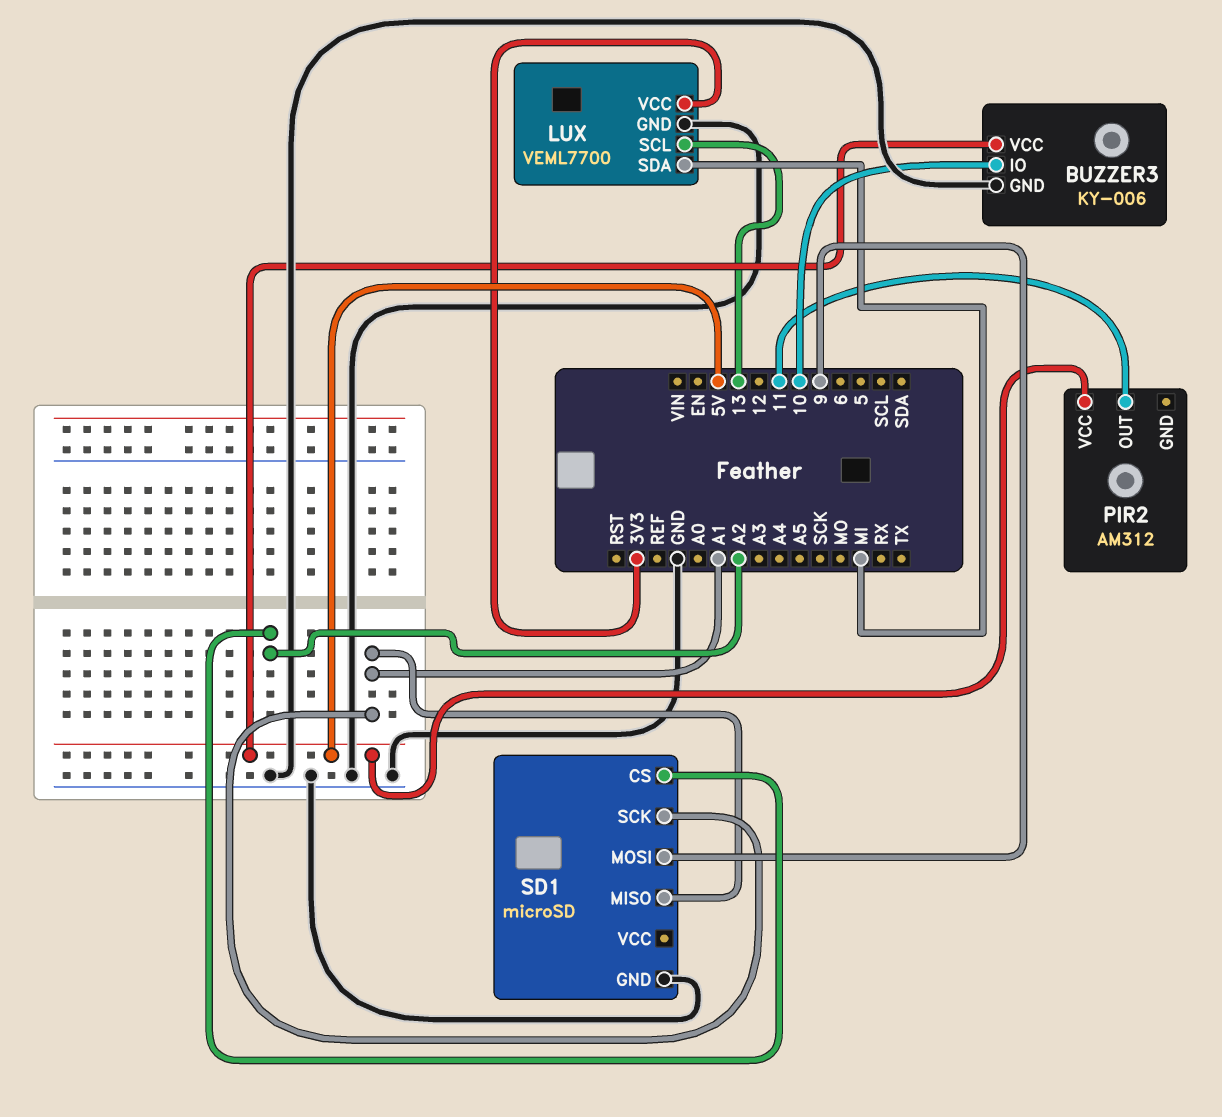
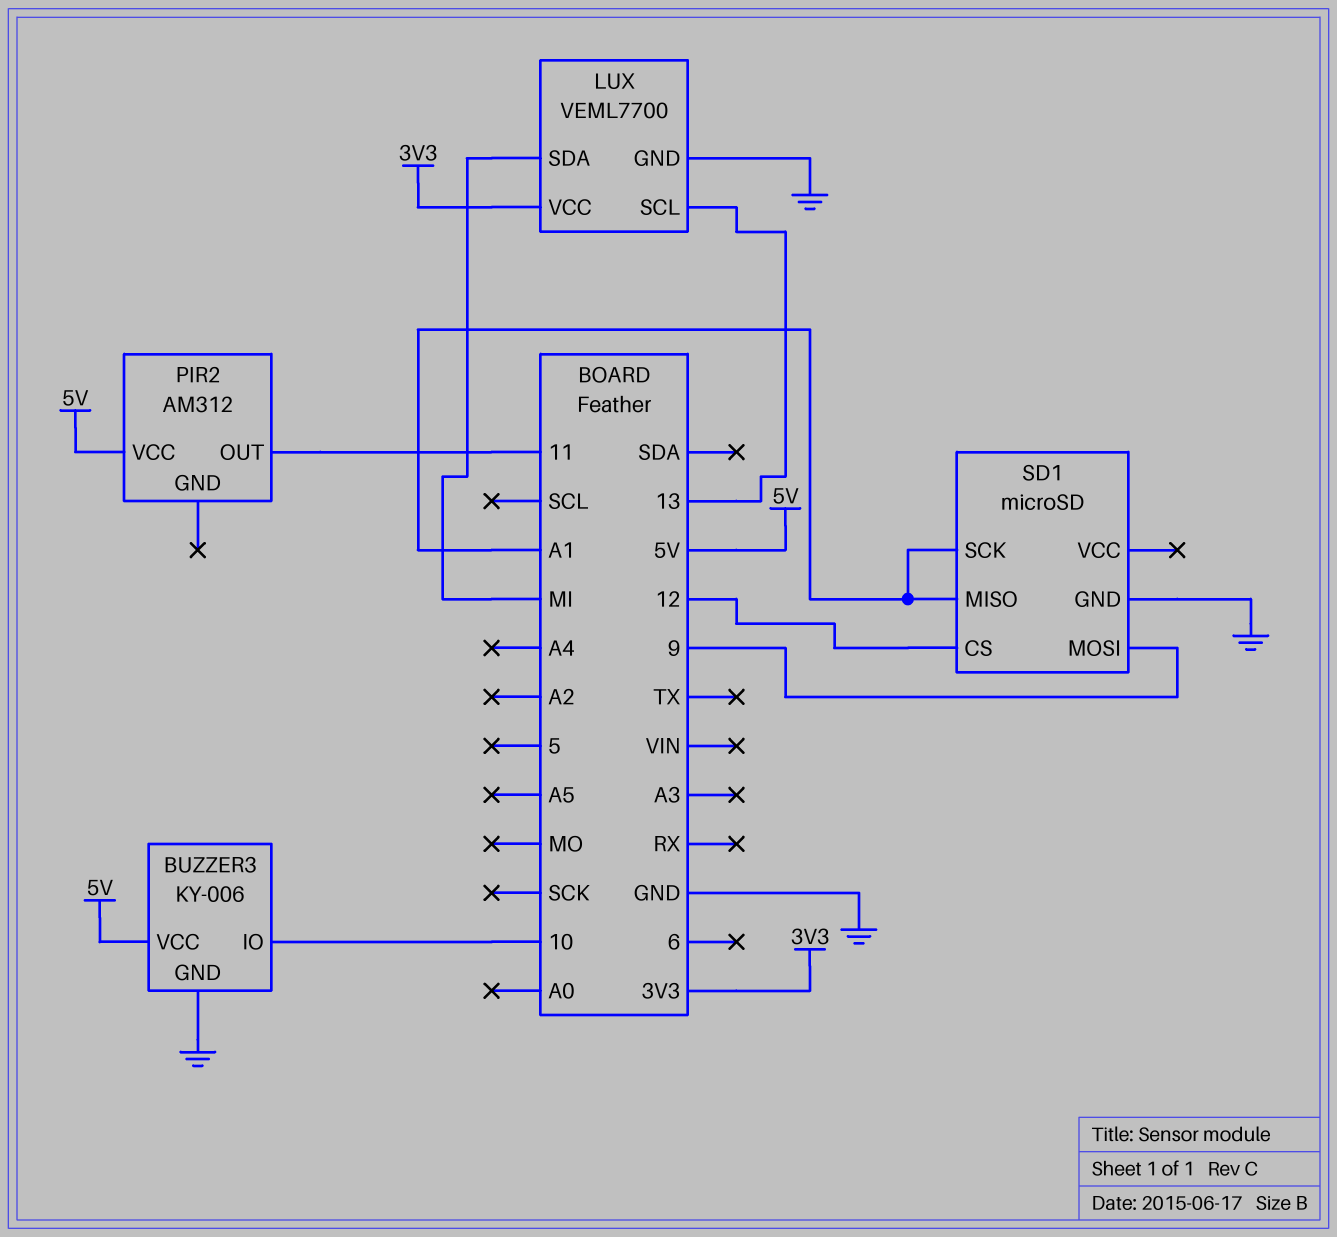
SD1 pin CS: A2 -> 12

